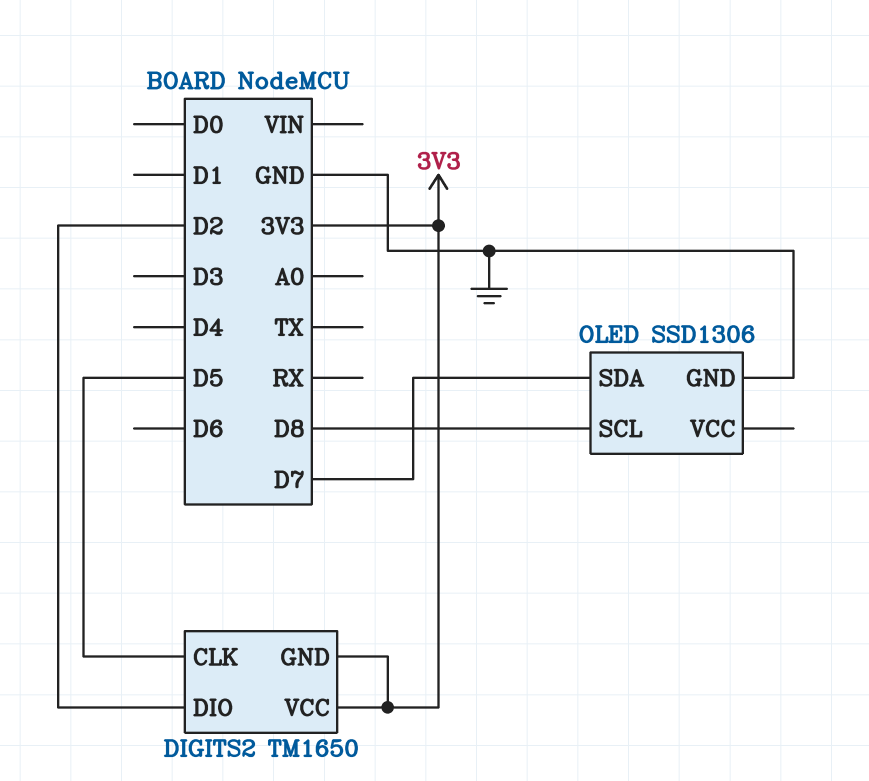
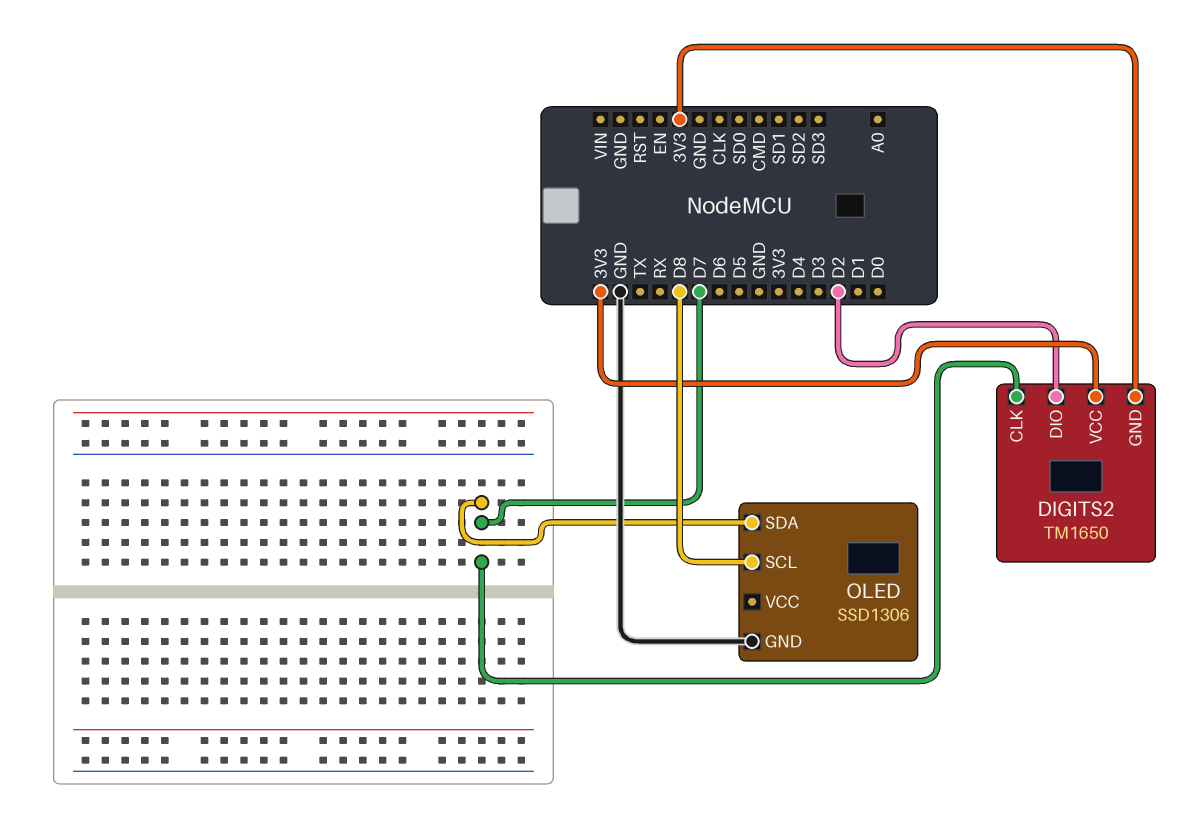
DIGITS2 pin CLK: D5 -> D7

